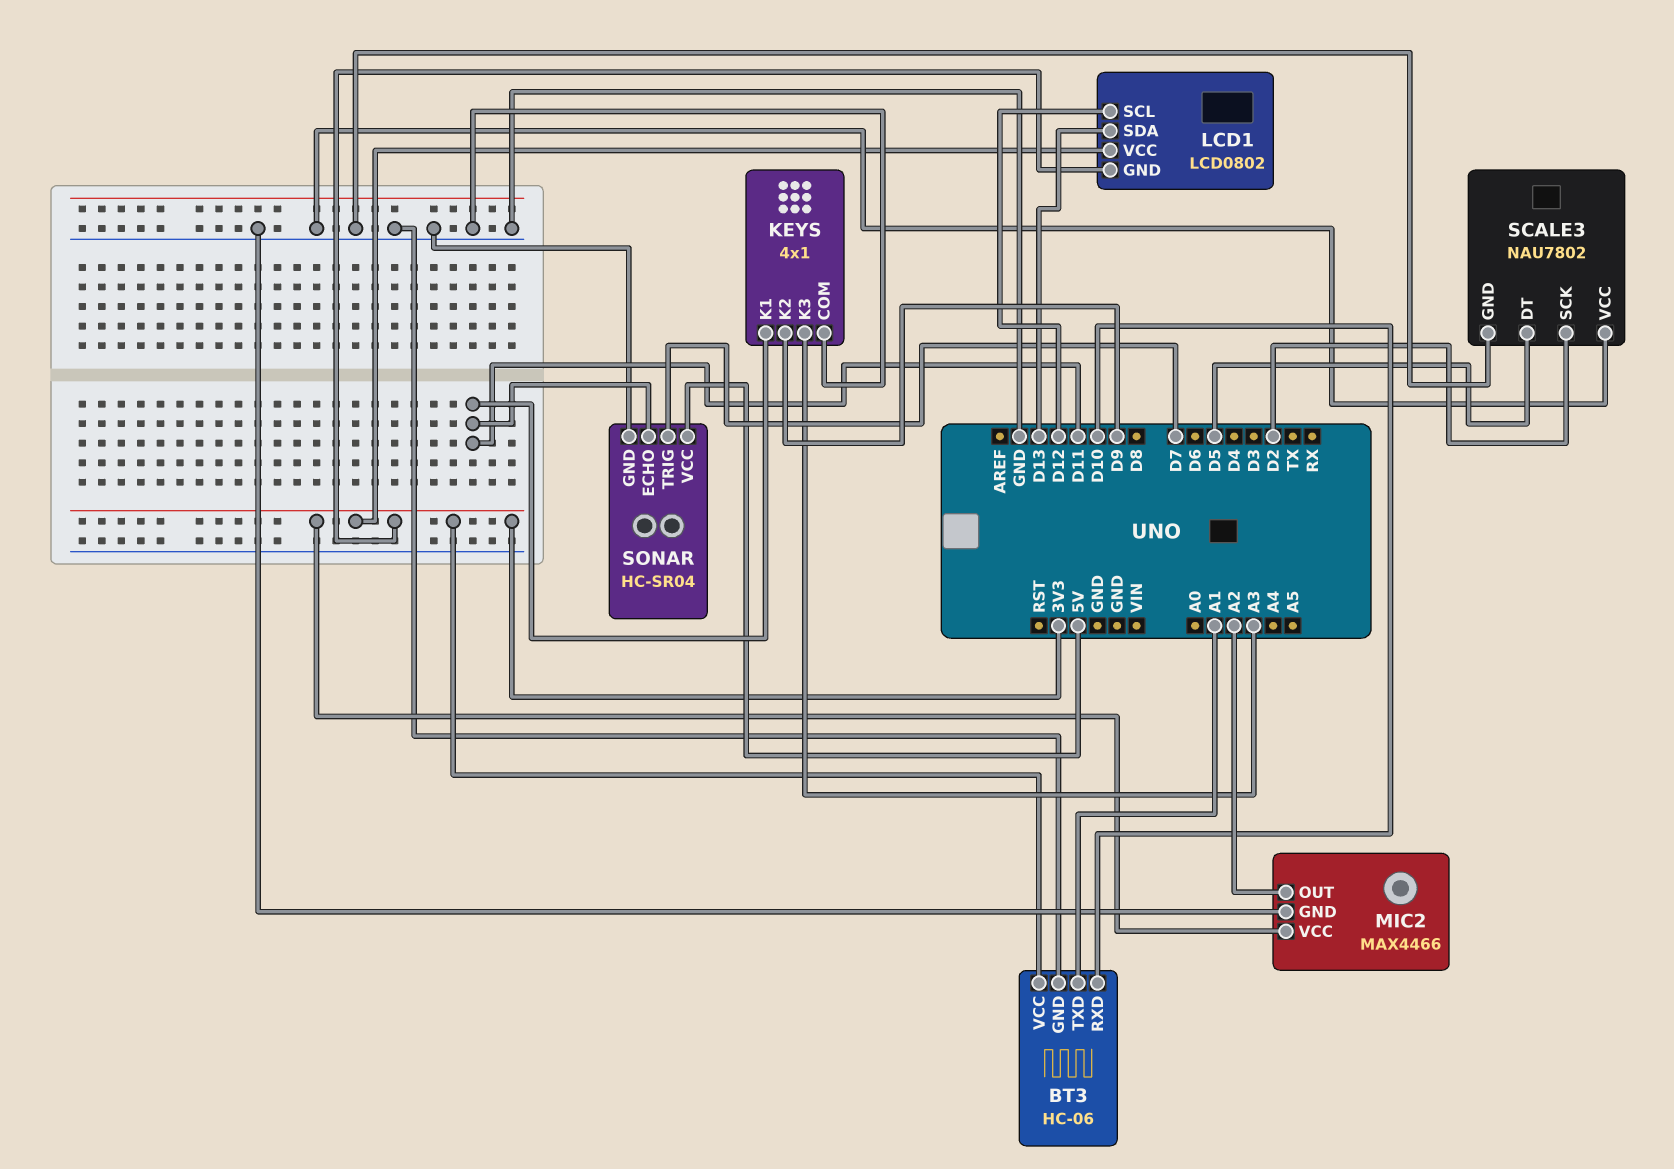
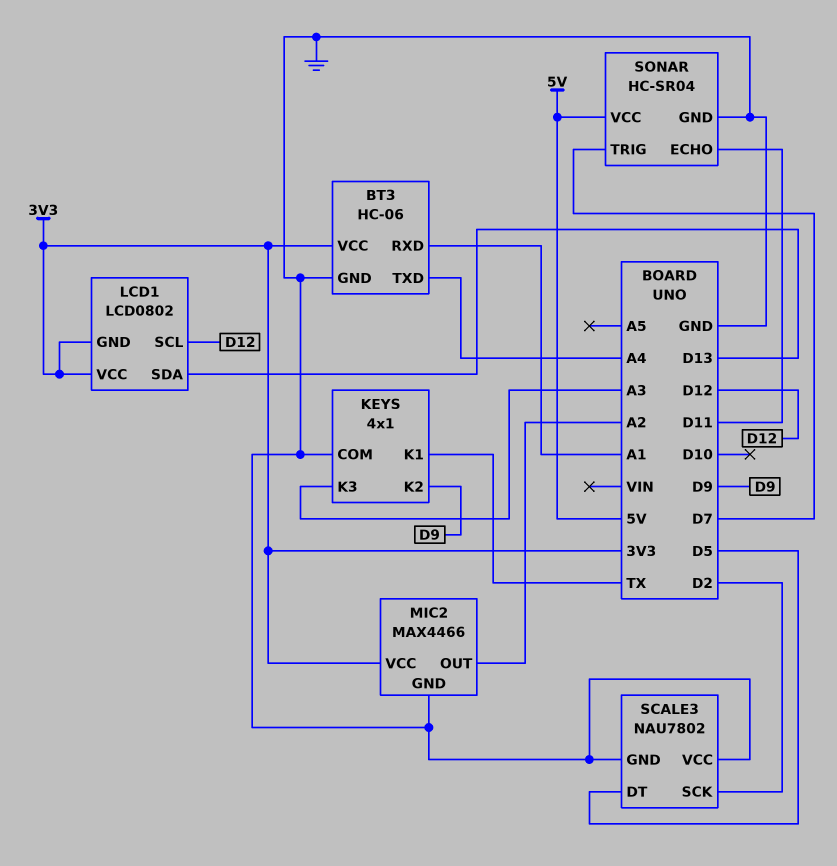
BT3 pin RXD: D10 -> A1
BT3 pin TXD: A1 -> A4
KEYS pin K1: D11 -> TX

